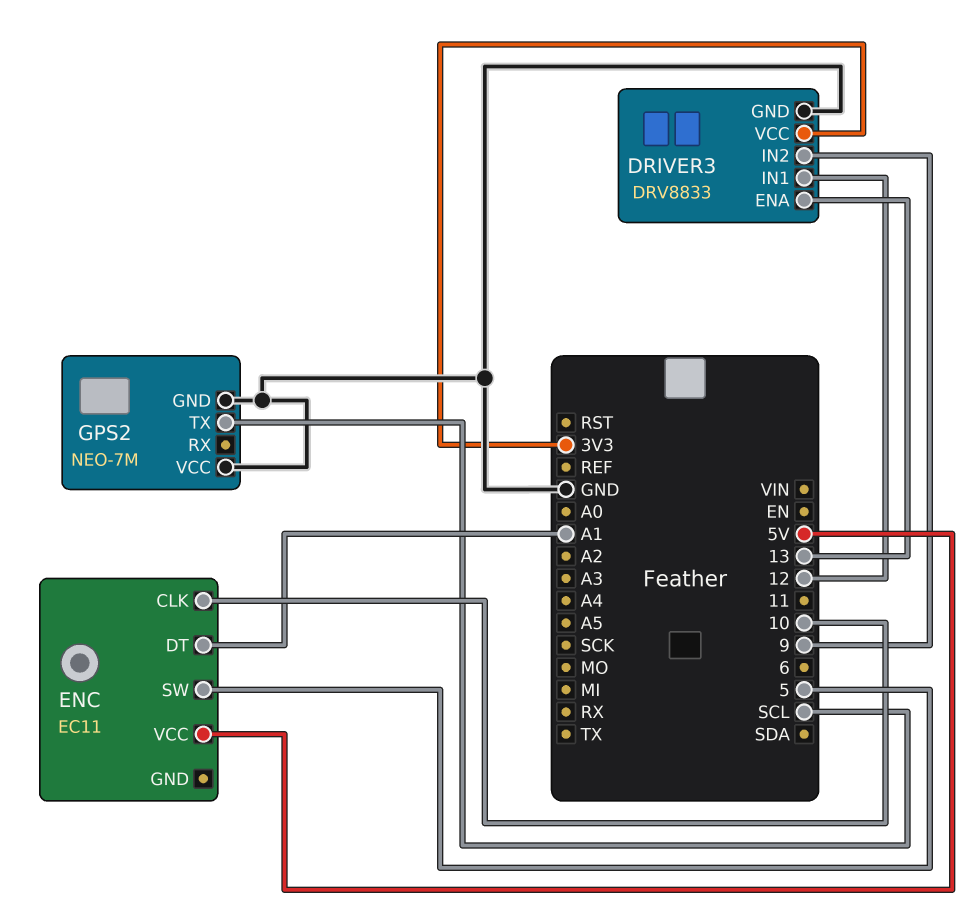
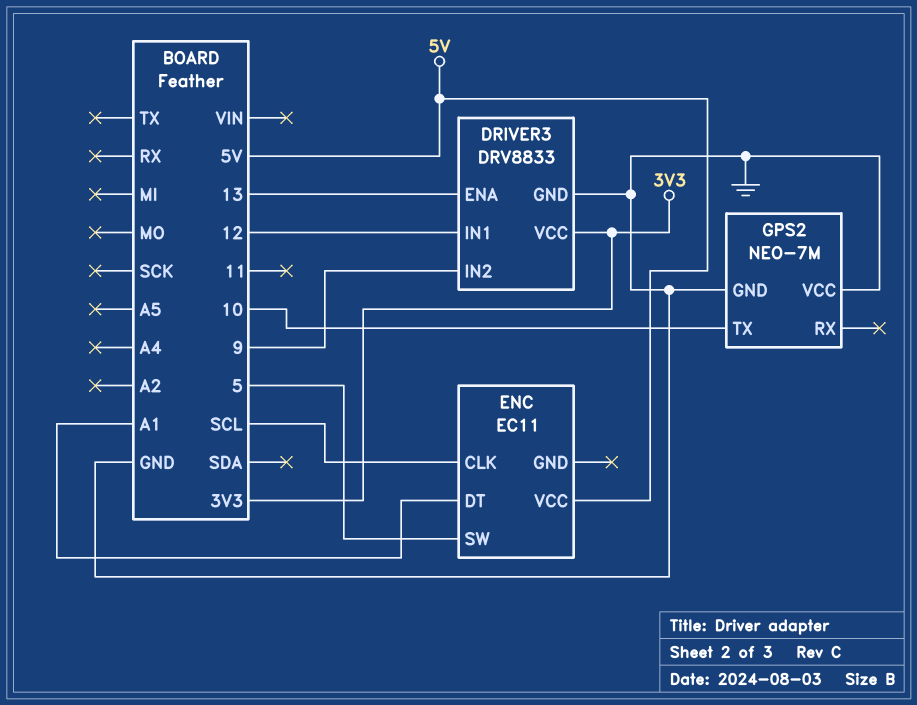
ENC pin CLK: 10 -> SCL
GPS2 pin TX: SCL -> 10

